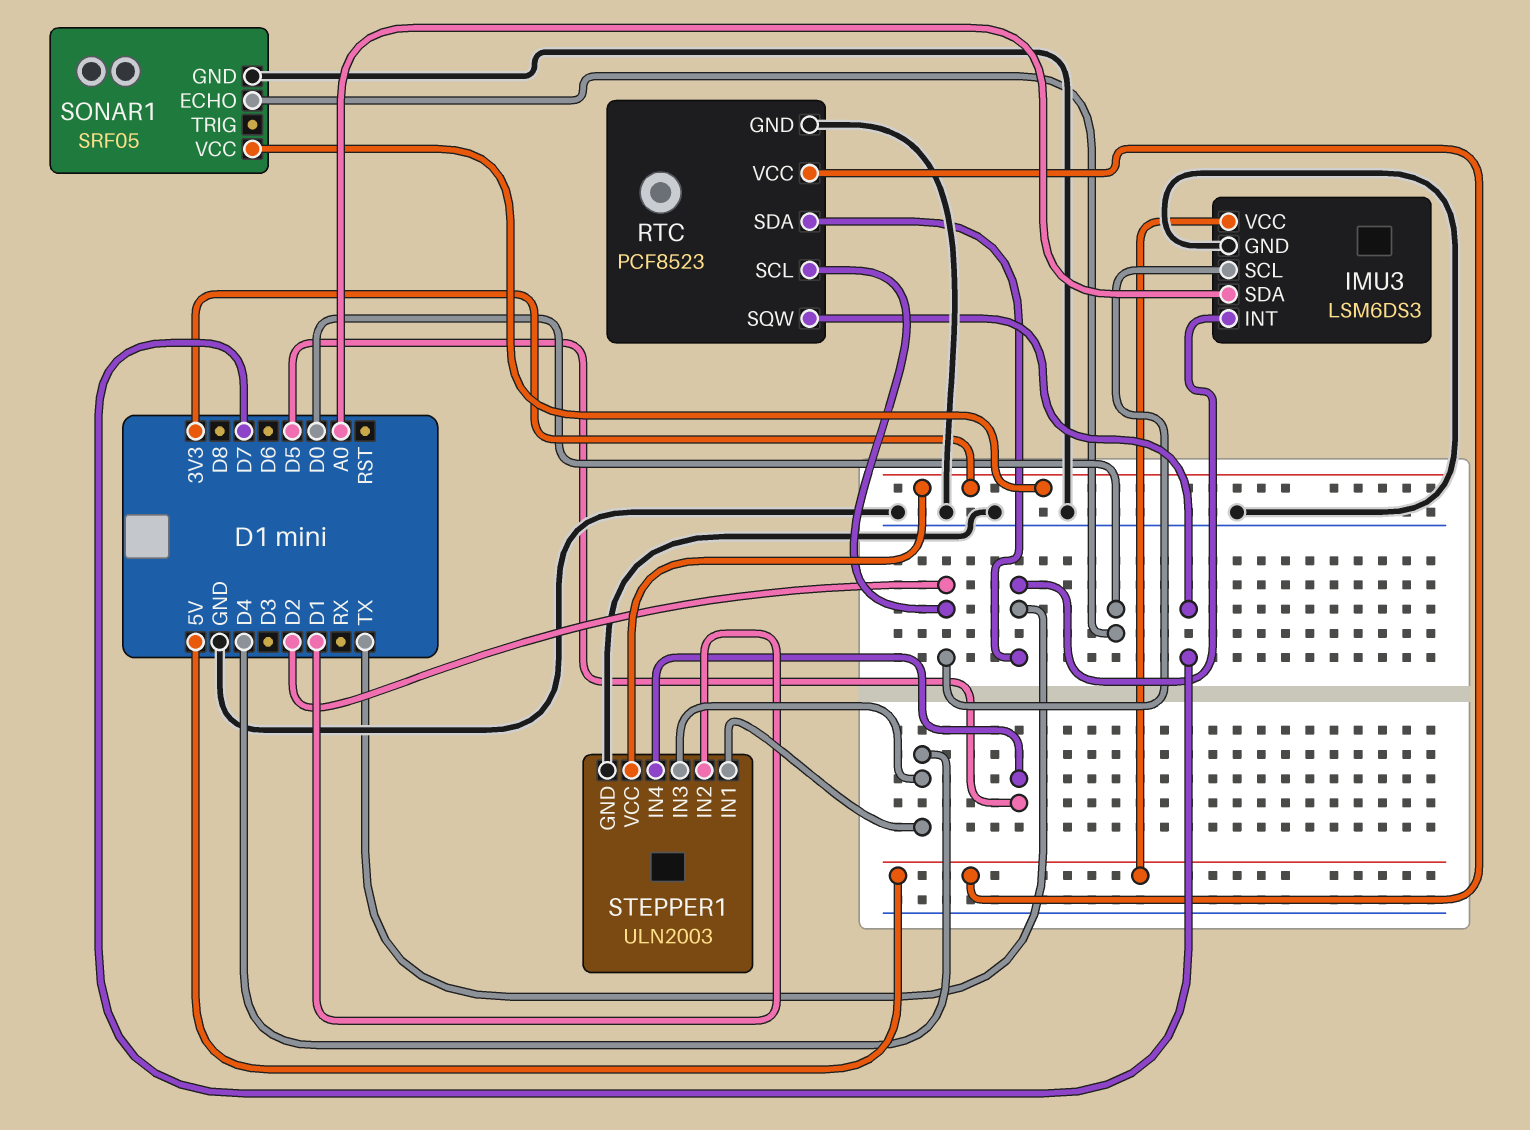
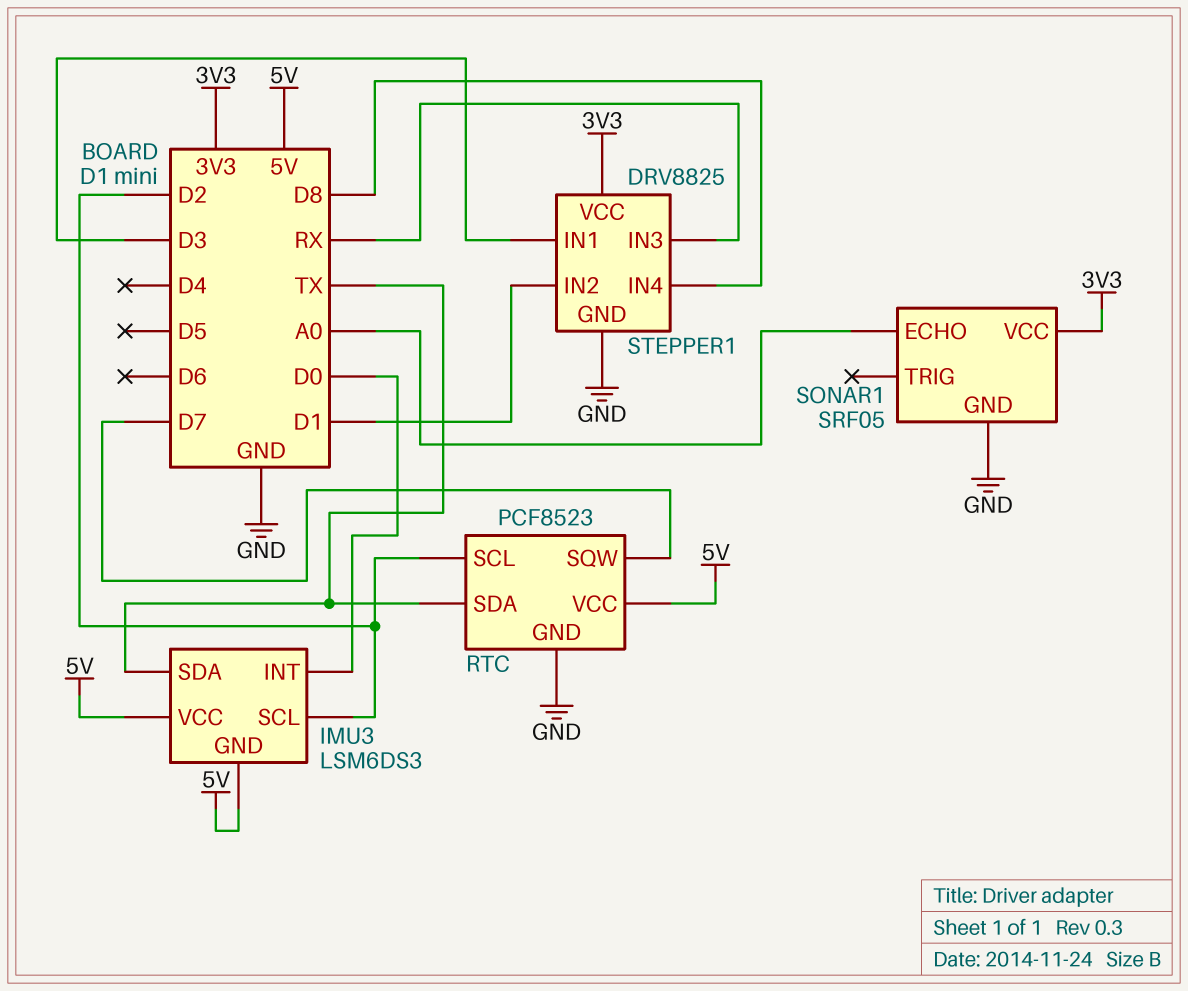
IMU3 pin GND: GND -> 5V
IMU3 pin INT: TX -> D0
IMU3 pin SDA: A0 -> TX
SONAR1 pin ECHO: D0 -> A0
STEPPER1: ULN2003 -> DRV8825
STEPPER1 pin IN1: D4 -> D3
STEPPER1 pin IN3: D4 -> RX
STEPPER1 pin IN4: D5 -> D8

